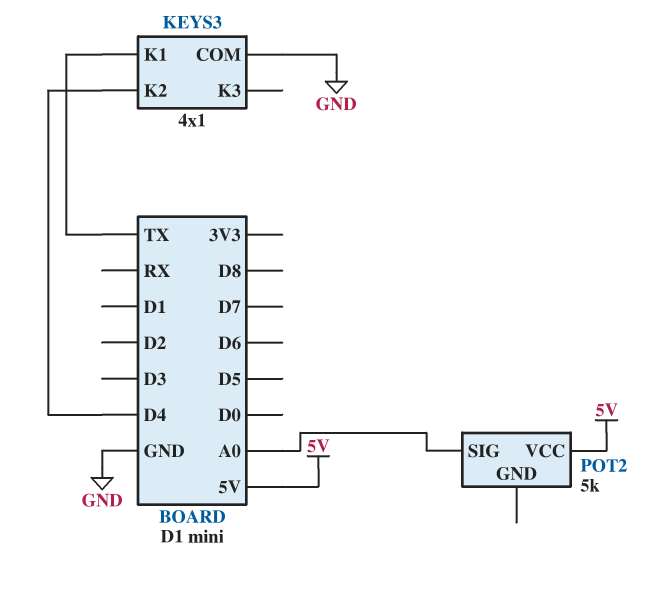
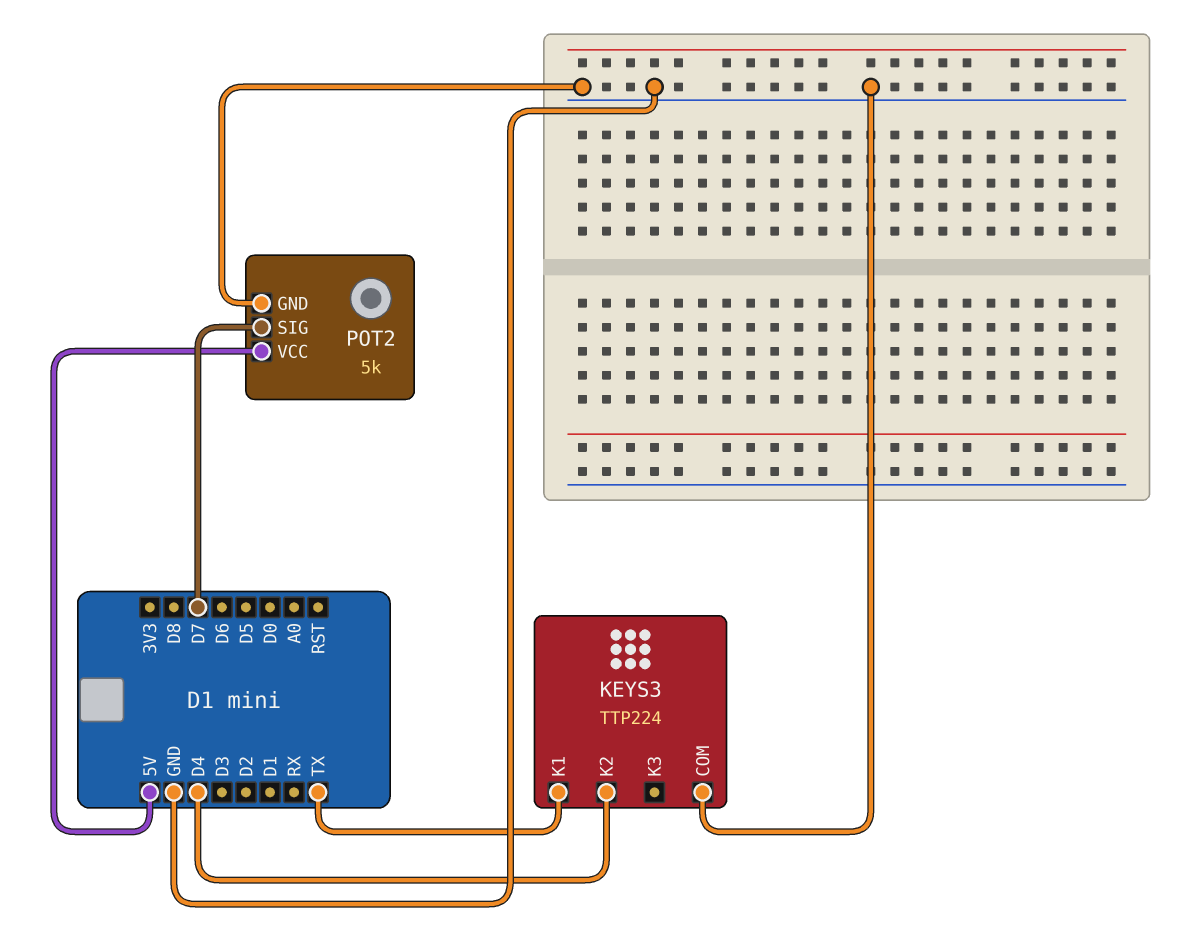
KEYS3: 4x1 -> TTP224
POT2 pin GND: none -> GND
POT2 pin SIG: A0 -> D7

